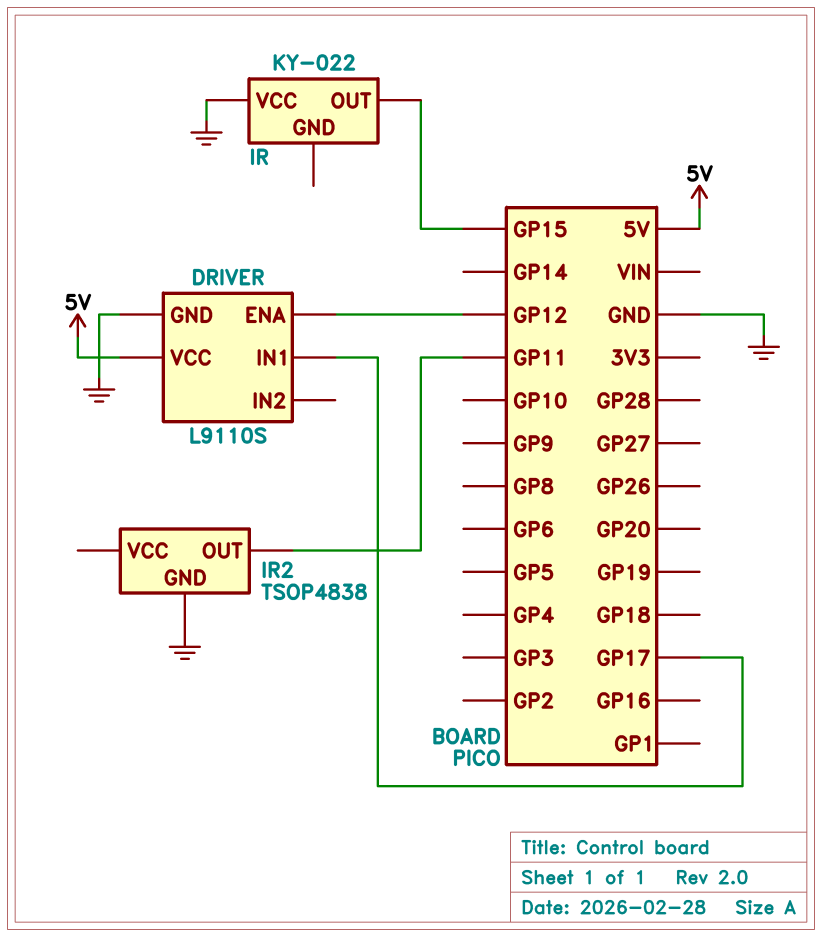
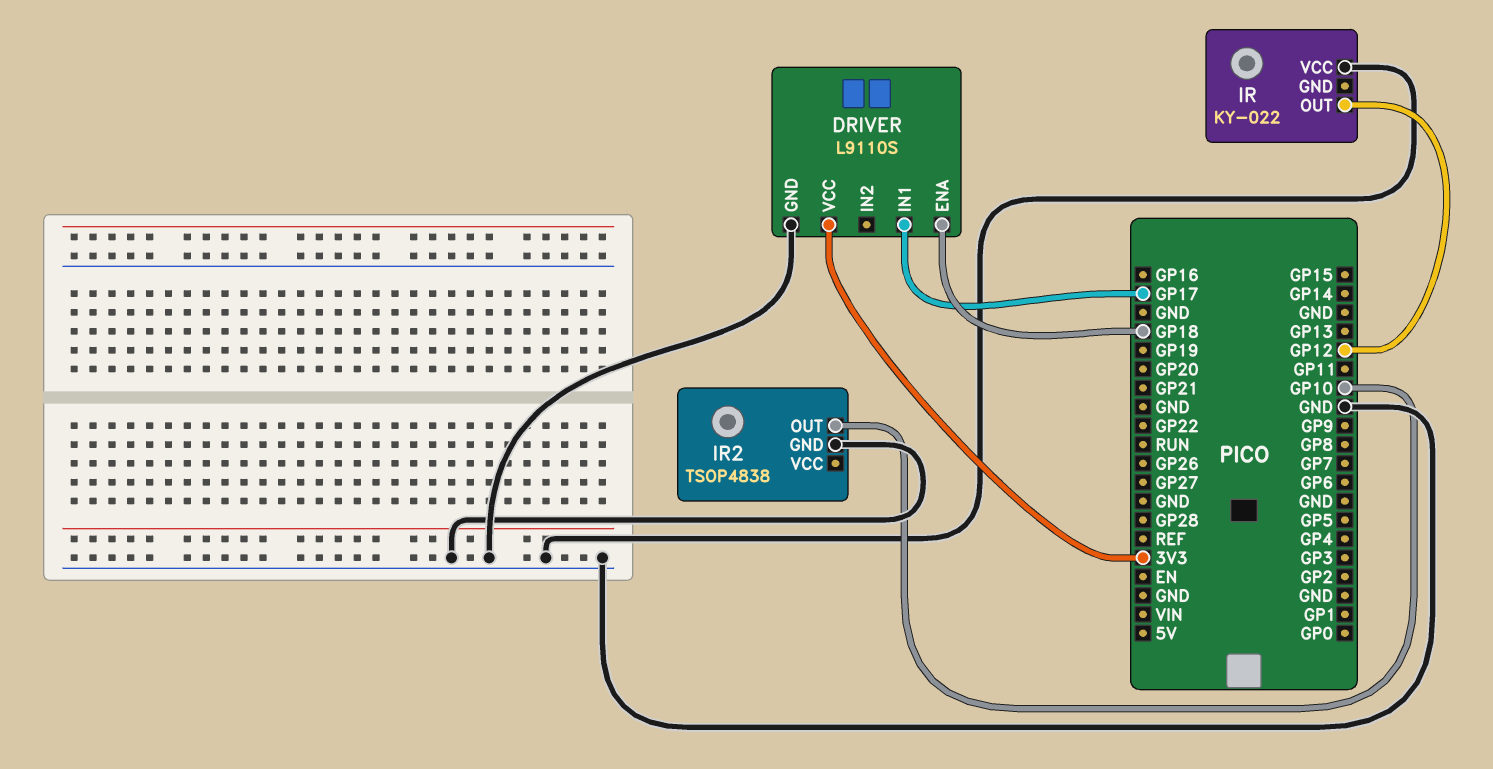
DRIVER pin ENA: GP12 -> GP18
DRIVER pin VCC: 5V -> 3V3
IR pin OUT: GP15 -> GP12
IR2 pin OUT: GP11 -> GP10

